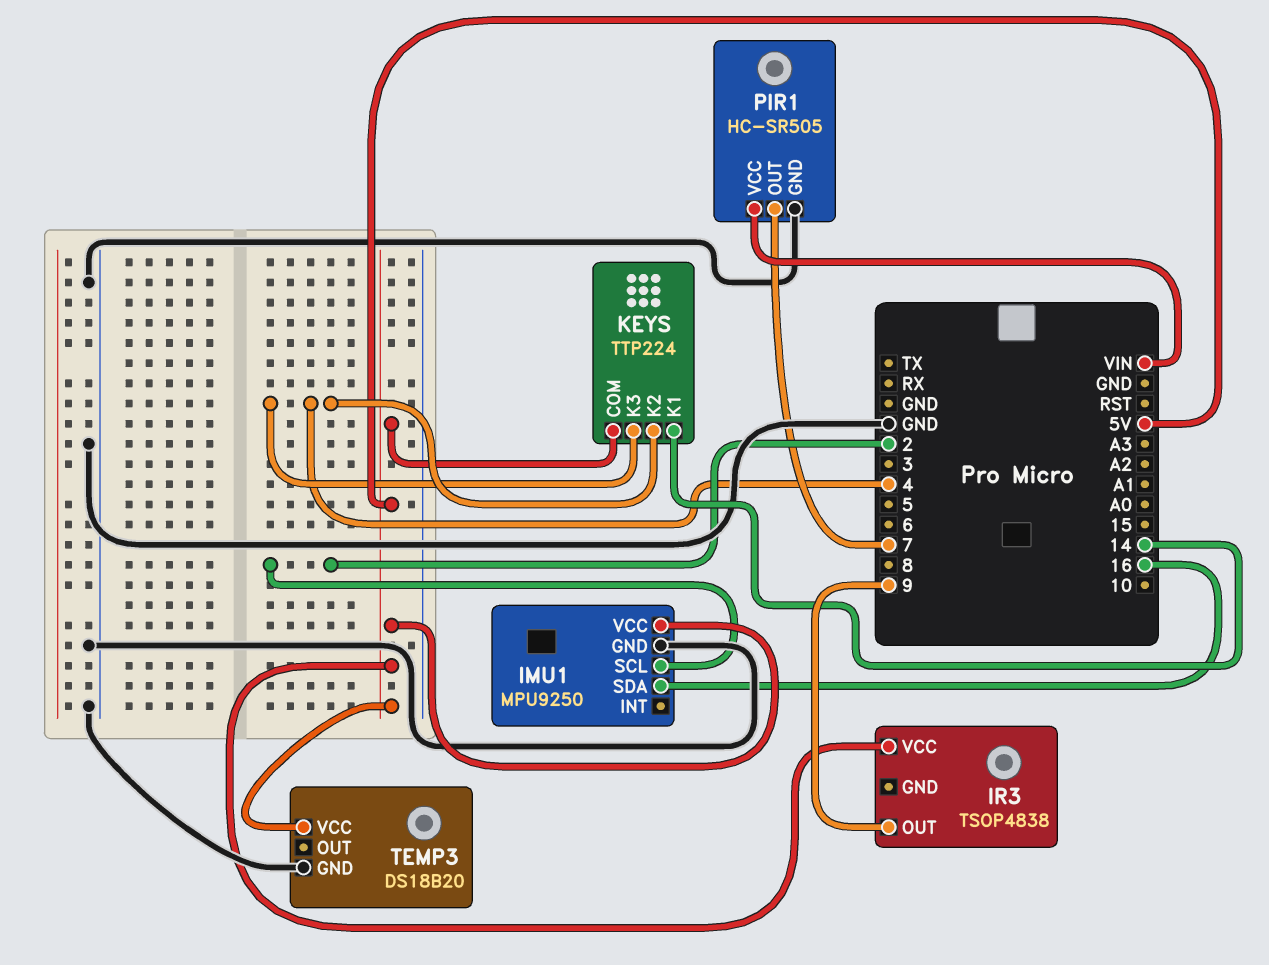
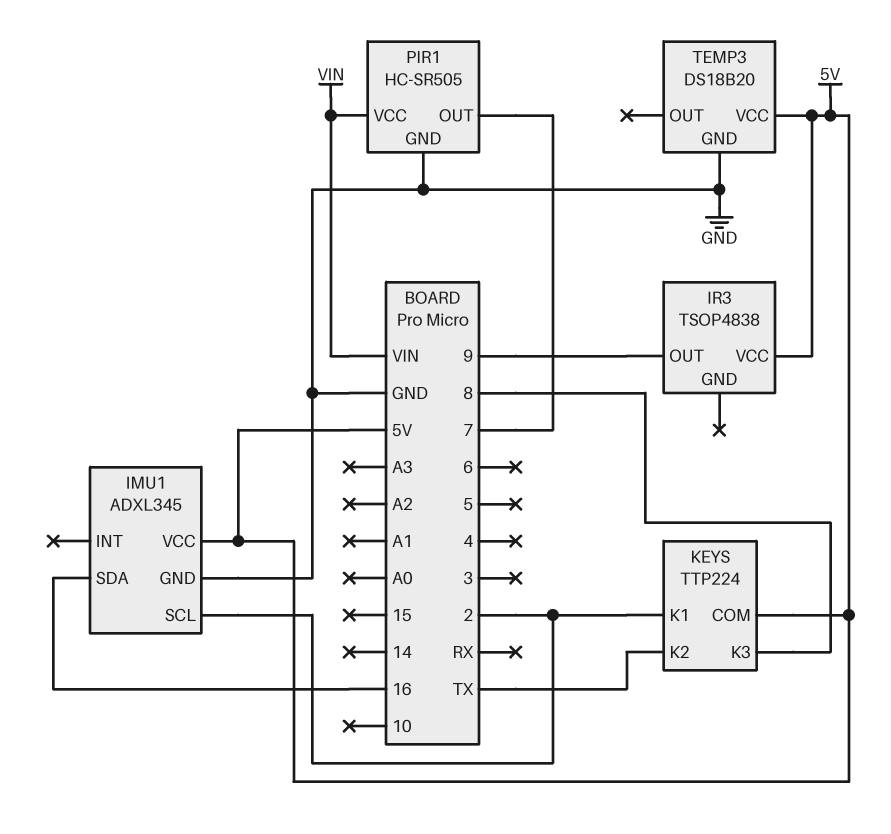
IMU1: MPU9250 -> ADXL345
KEYS pin K1: 14 -> 2
KEYS pin K2: 4 -> TX
KEYS pin K3: 4 -> 8

